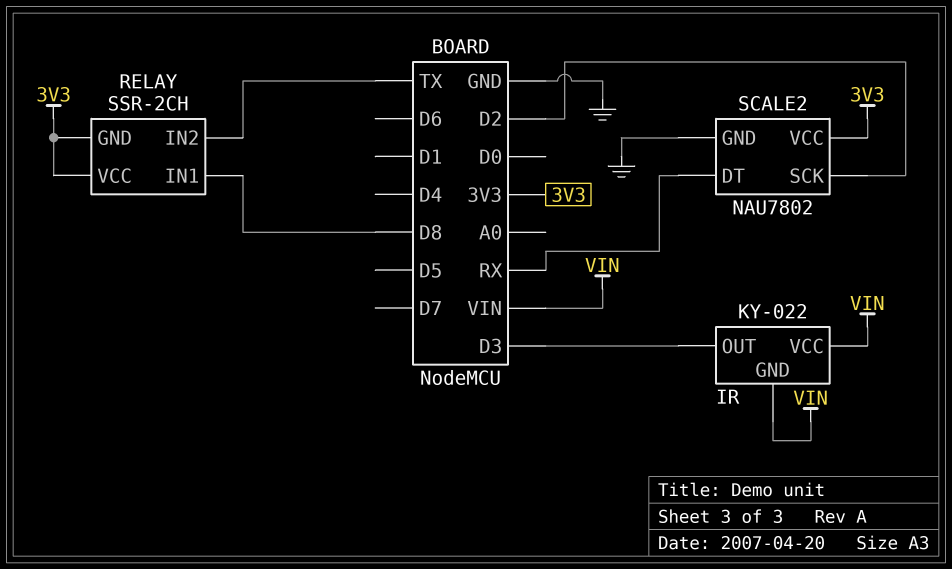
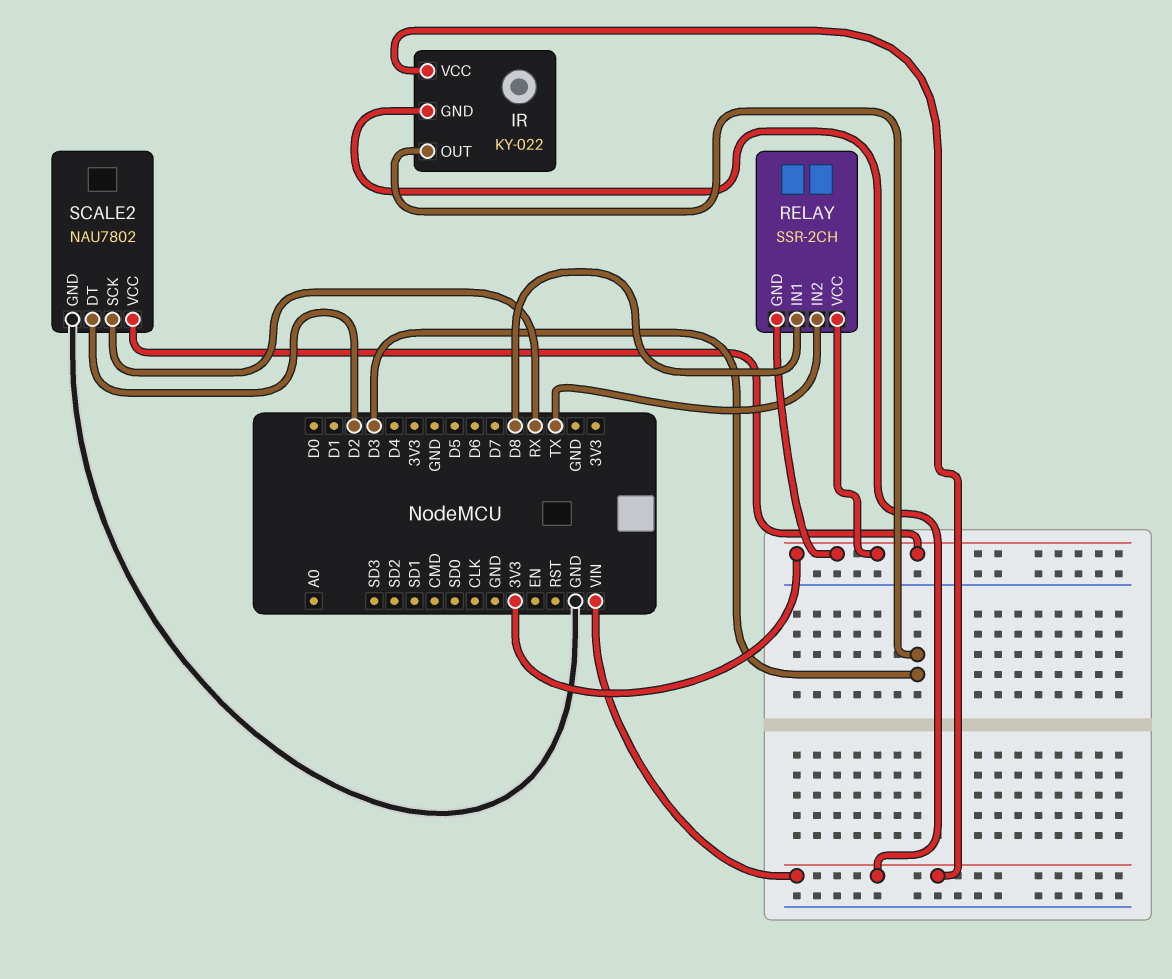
SCALE2 pin DT: RX -> D2
SCALE2 pin SCK: D2 -> RX

